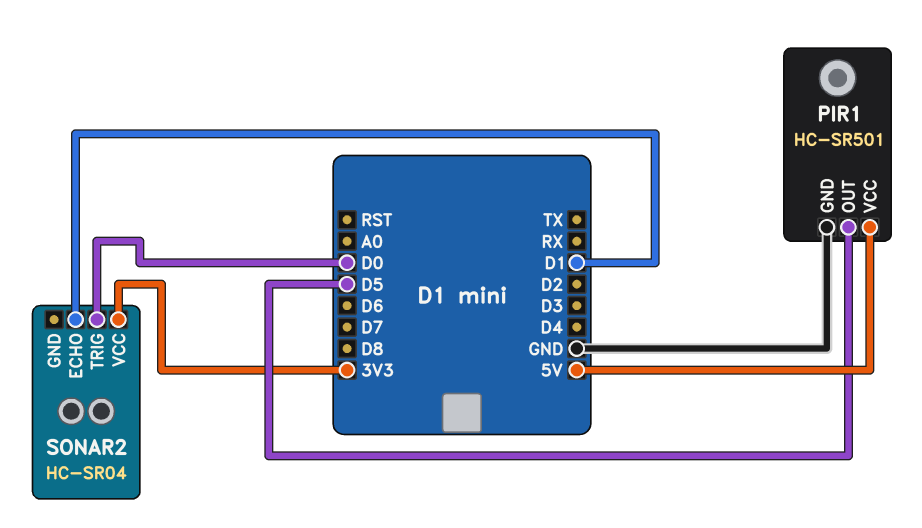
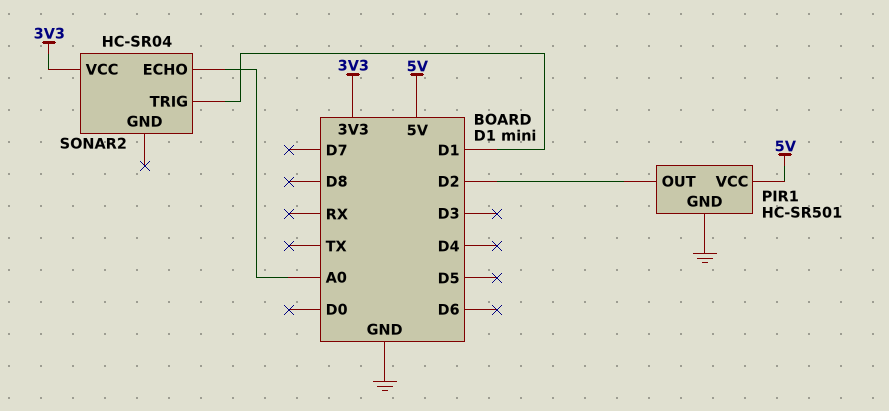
PIR1 pin OUT: D5 -> D2
SONAR2 pin ECHO: D1 -> A0
SONAR2 pin TRIG: D0 -> D1

